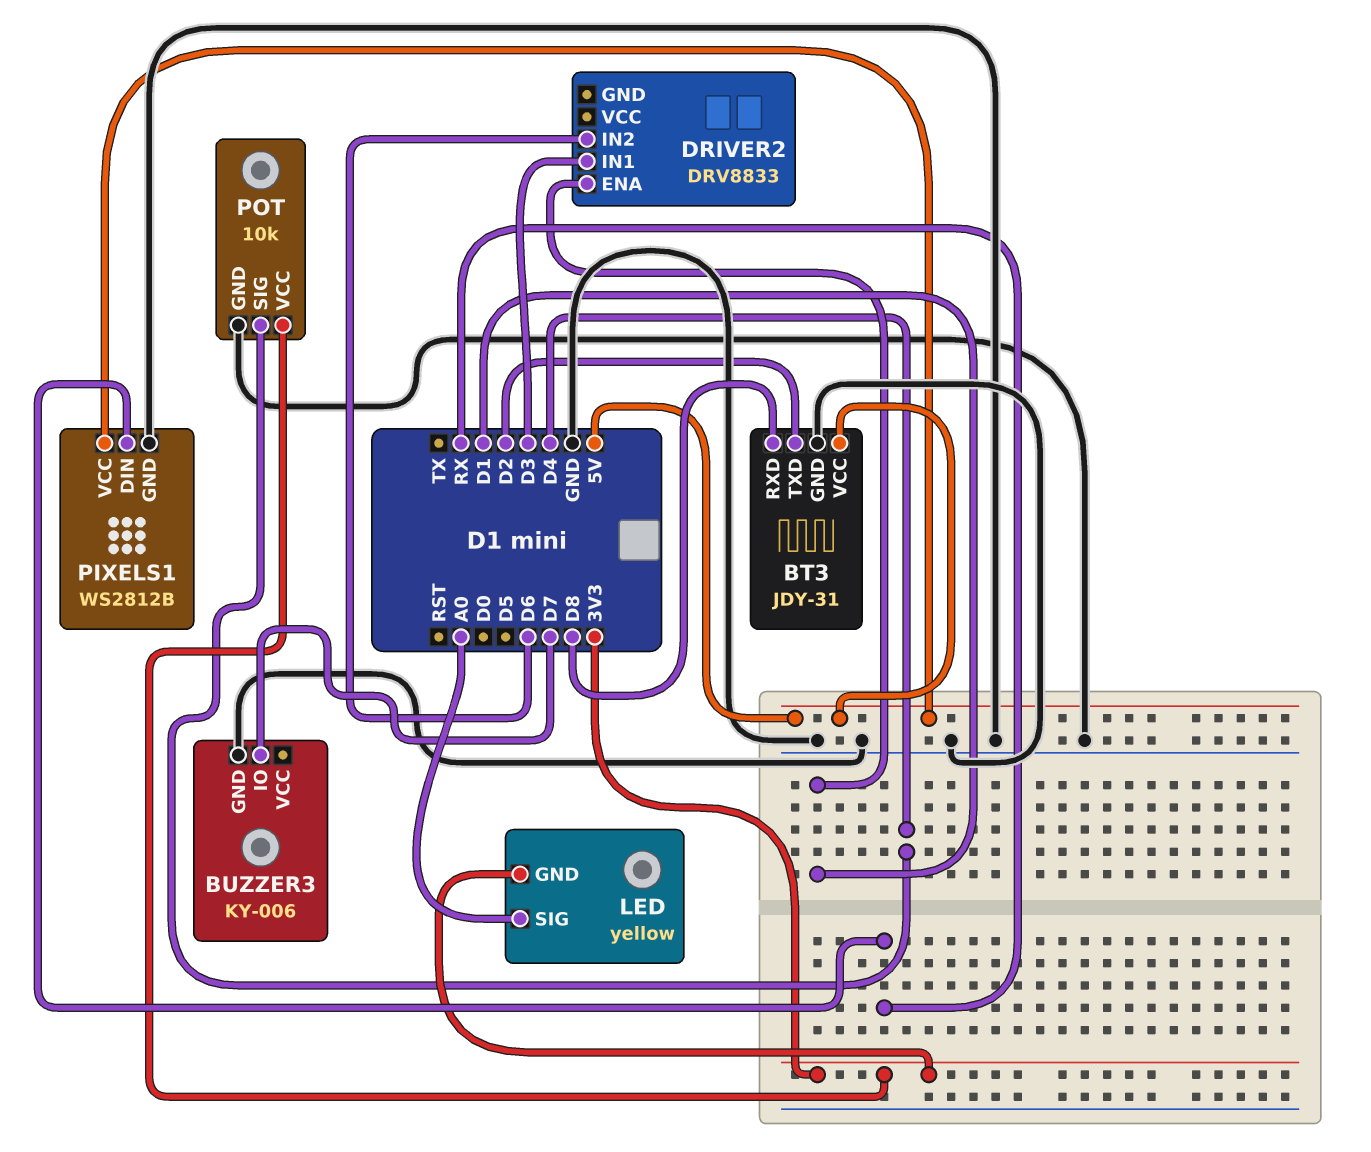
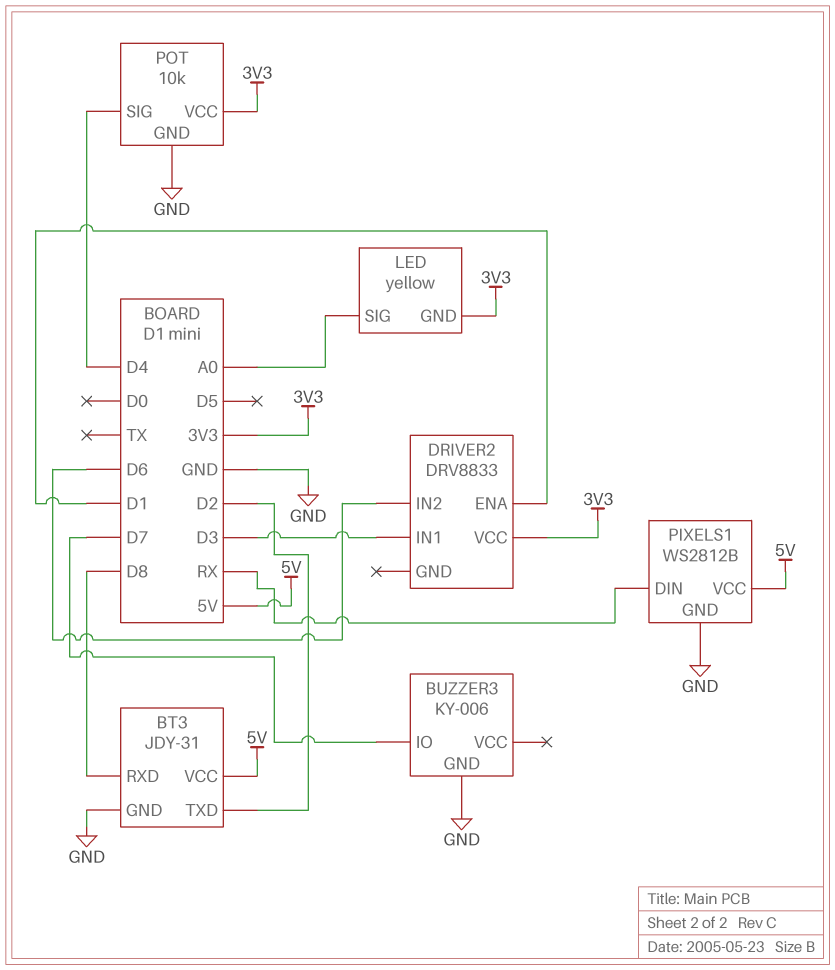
DRIVER2 pin VCC: none -> 3V3

